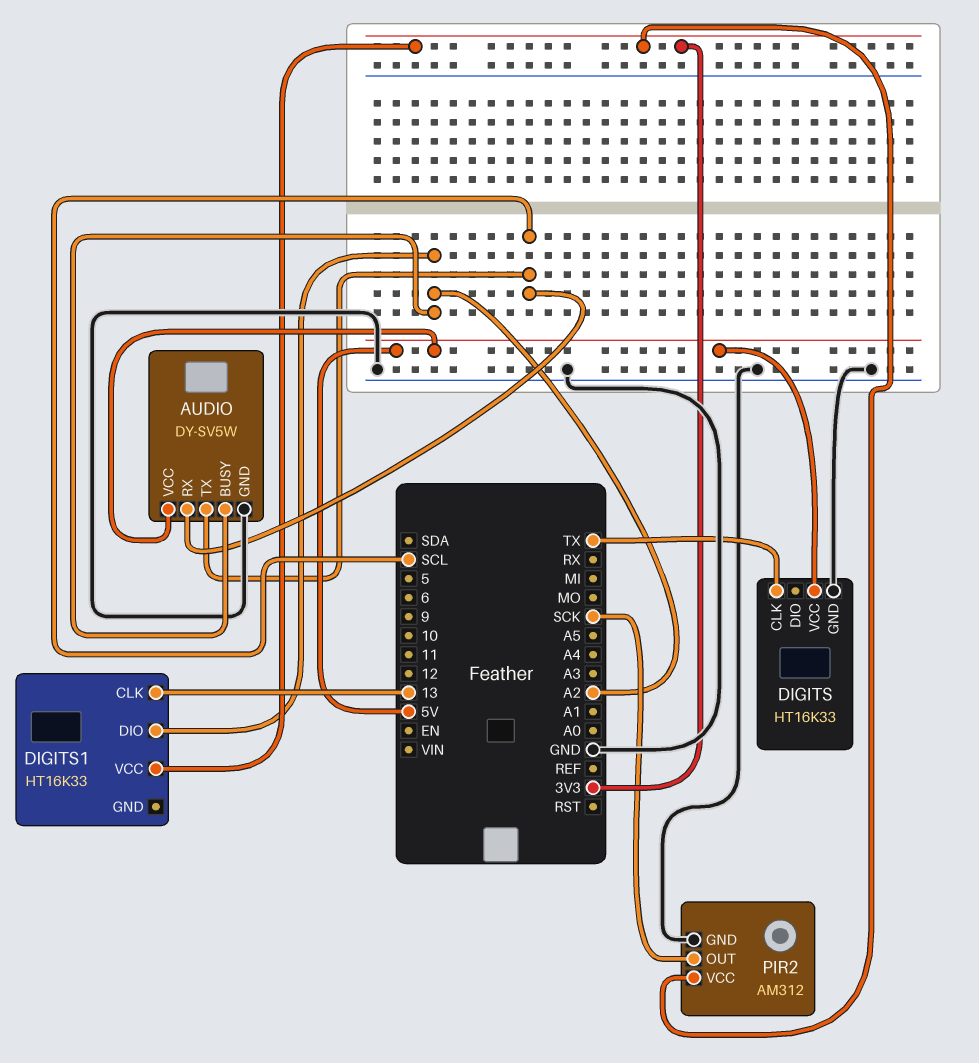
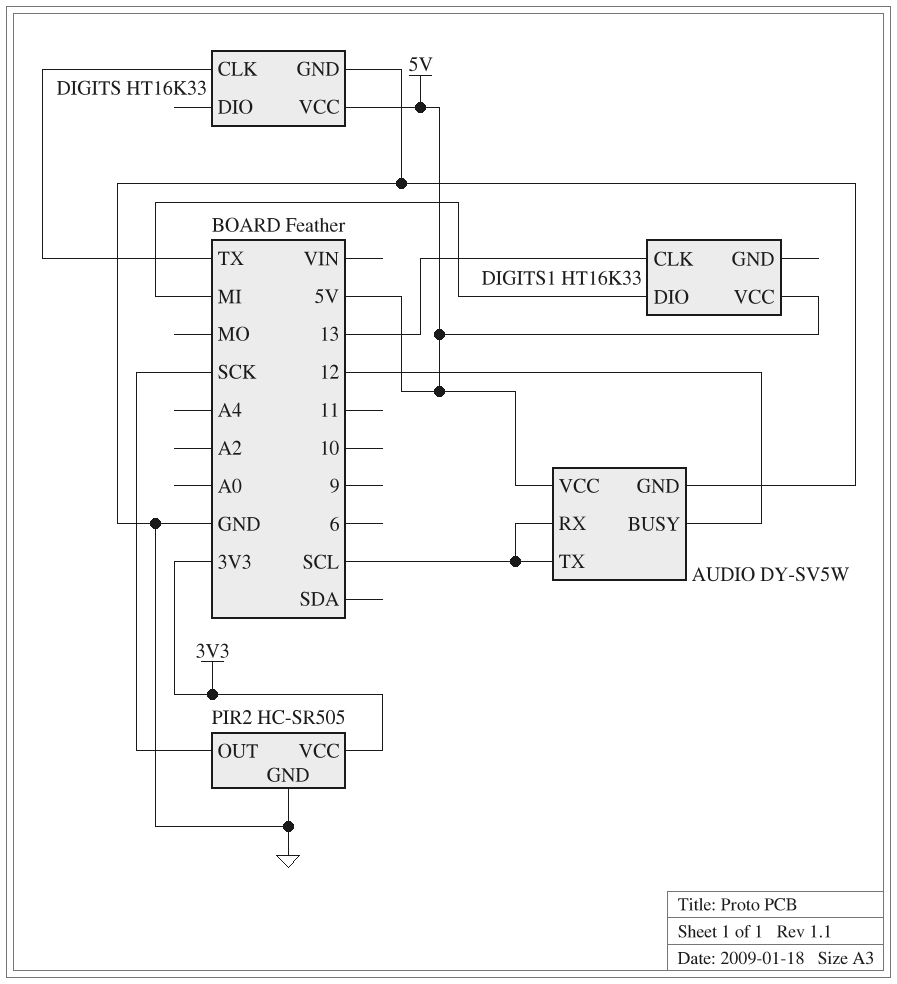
AUDIO pin BUSY: A2 -> 12
DIGITS1 pin DIO: A2 -> MI
DIGITS1 pin VCC: 3V3 -> 5V
PIR2: AM312 -> HC-SR505

